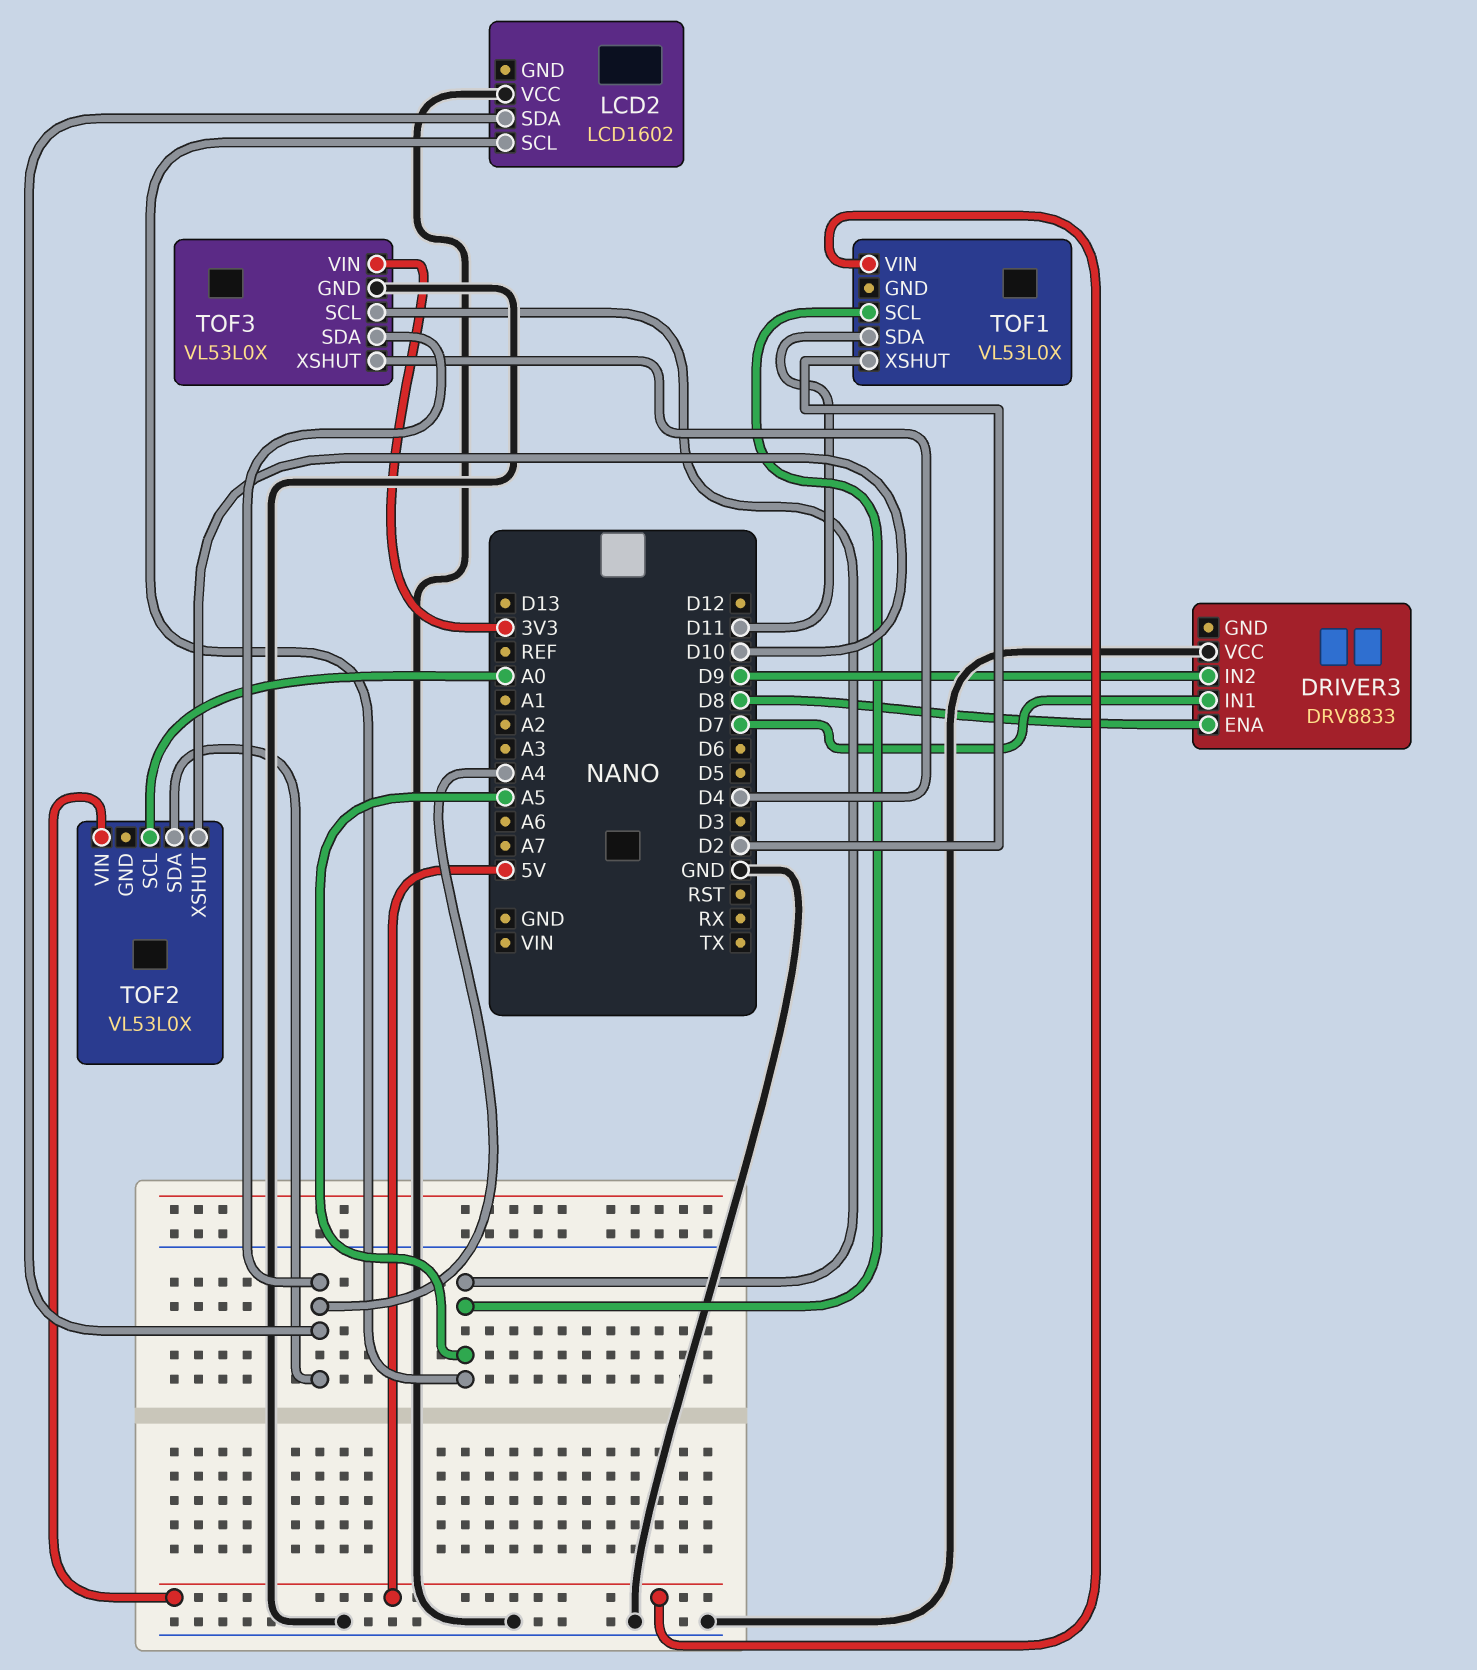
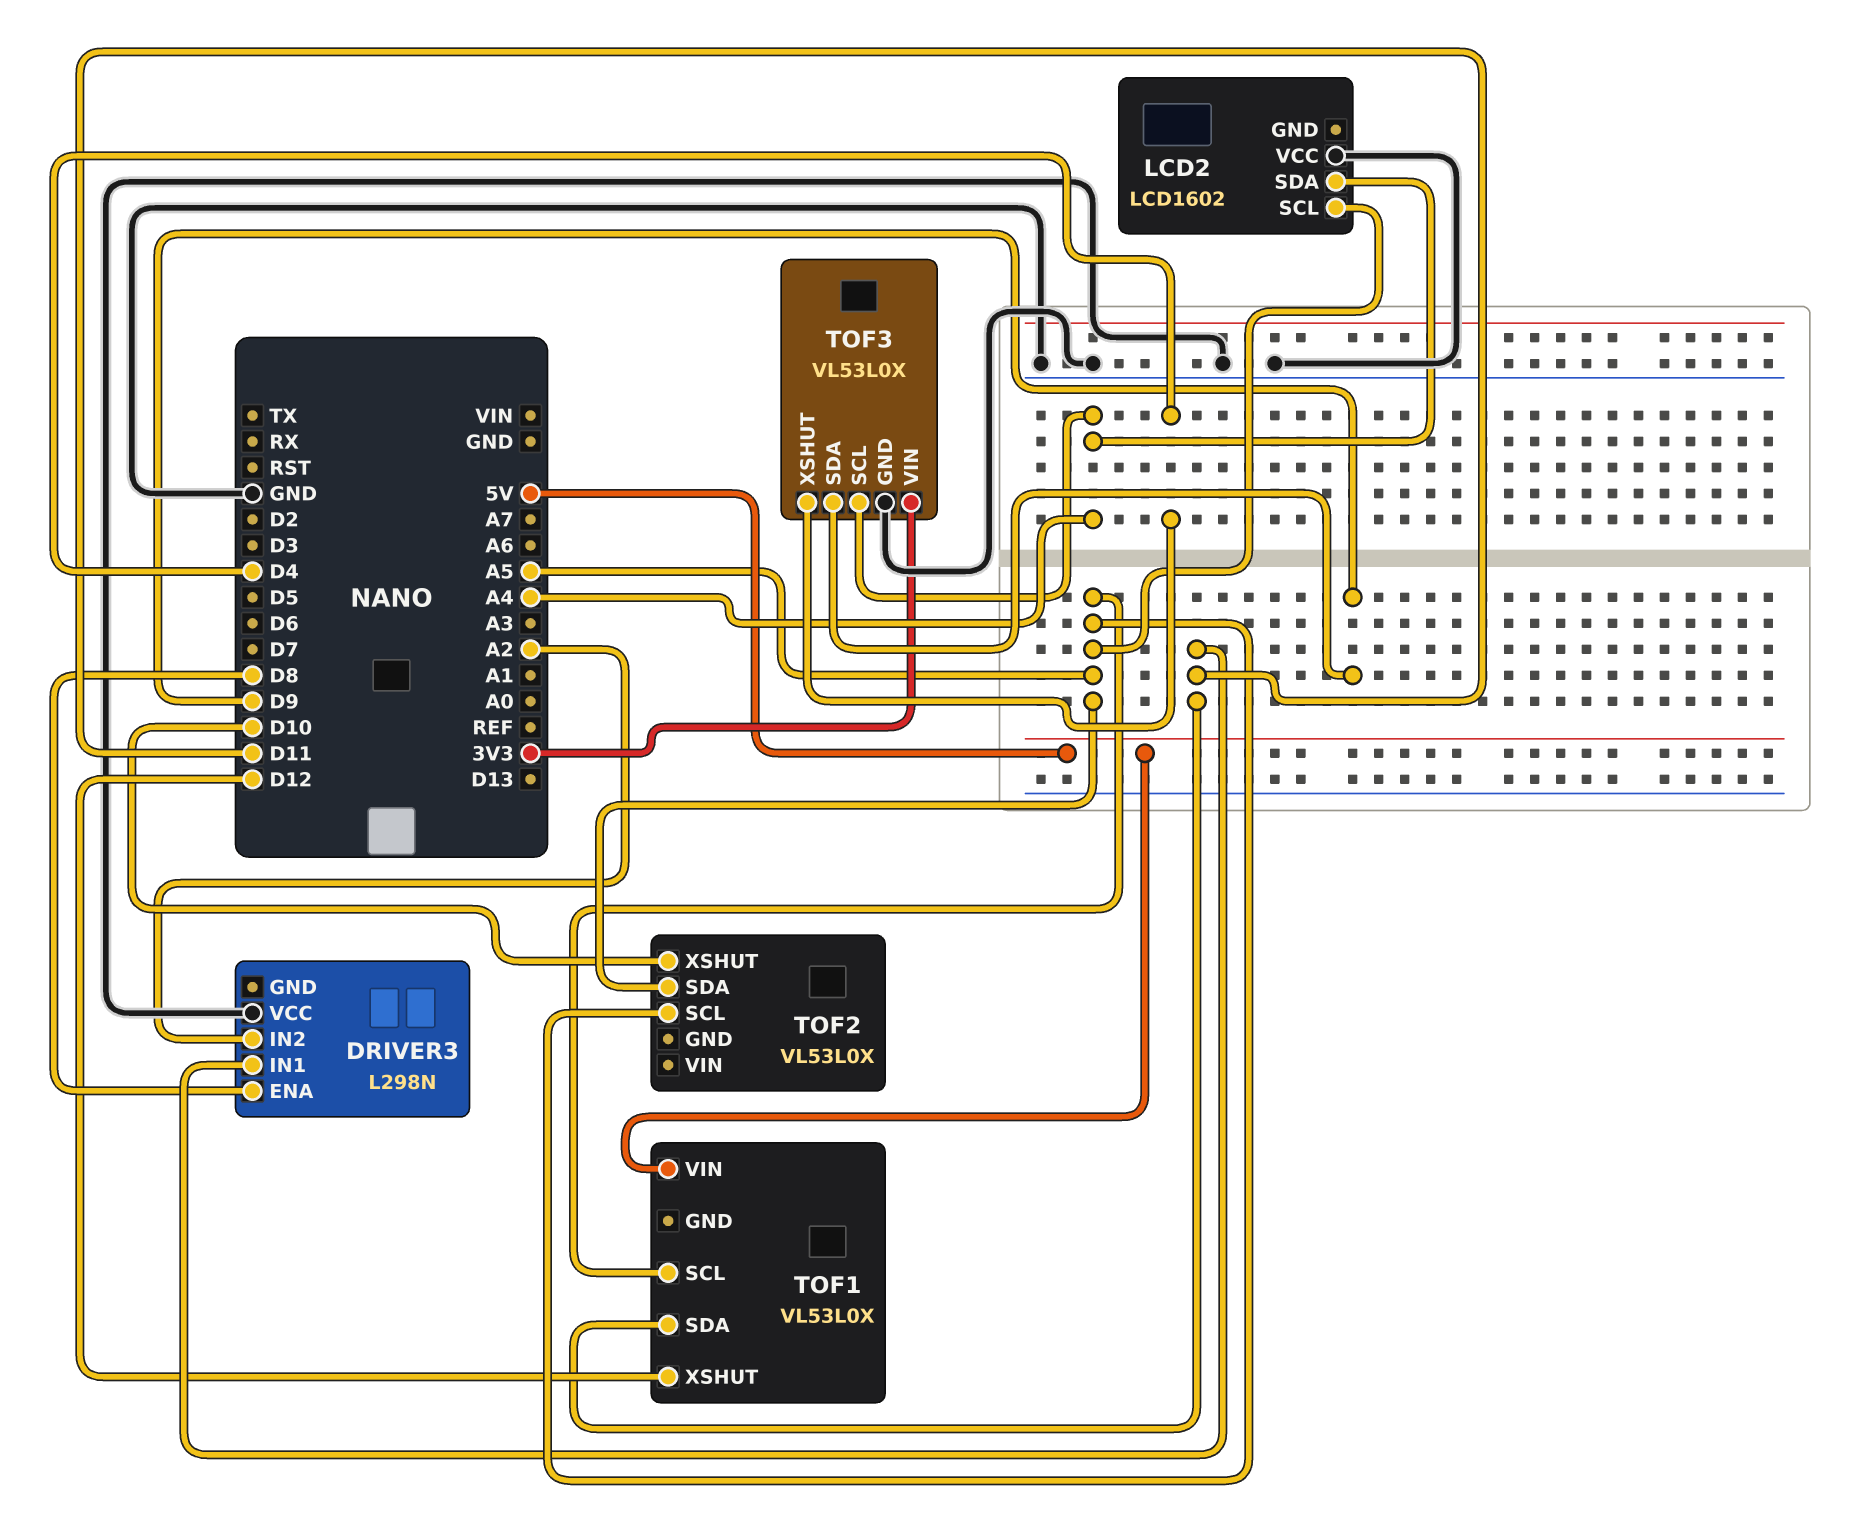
DRIVER3: DRV8833 -> L298N
DRIVER3 pin IN1: D7 -> D11
DRIVER3 pin IN2: D9 -> A2
TOF1 pin XSHUT: D2 -> D12
TOF2 pin SCL: A0 -> A5
TOF2 pin SDA: A4 -> A5
TOF2 pin VIN: 5V -> none
TOF3 pin SCL: A5 -> A4
TOF3 pin SDA: A4 -> D9

